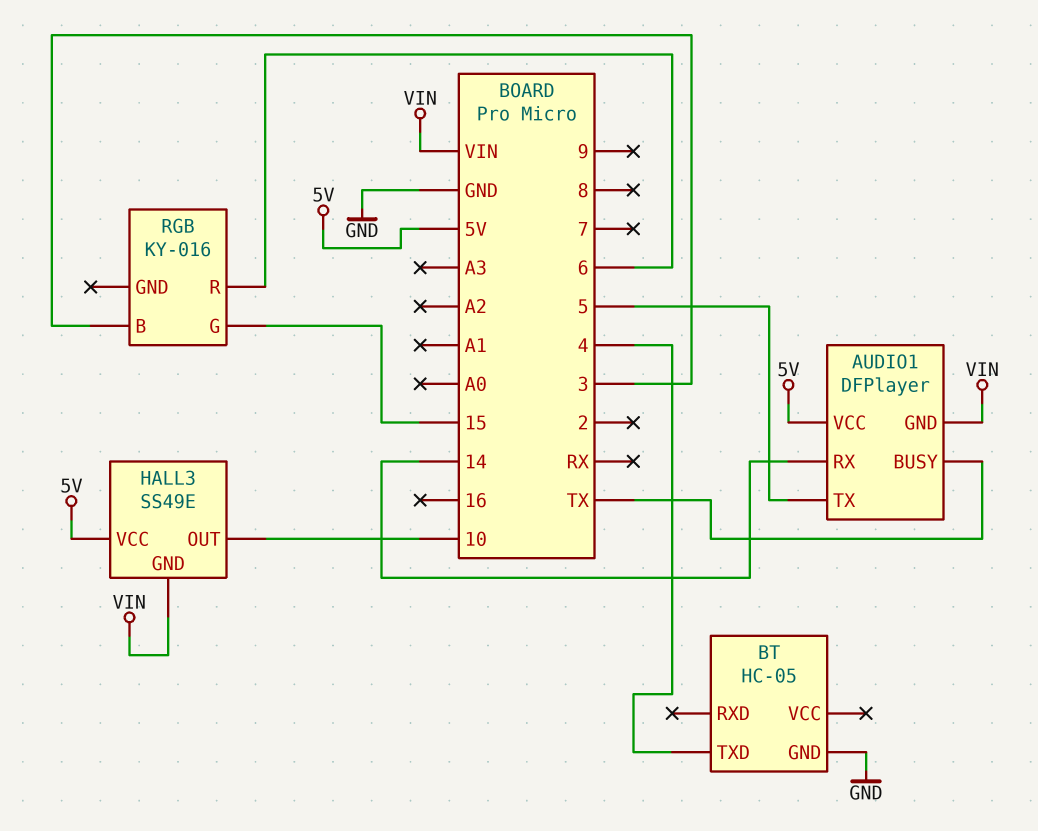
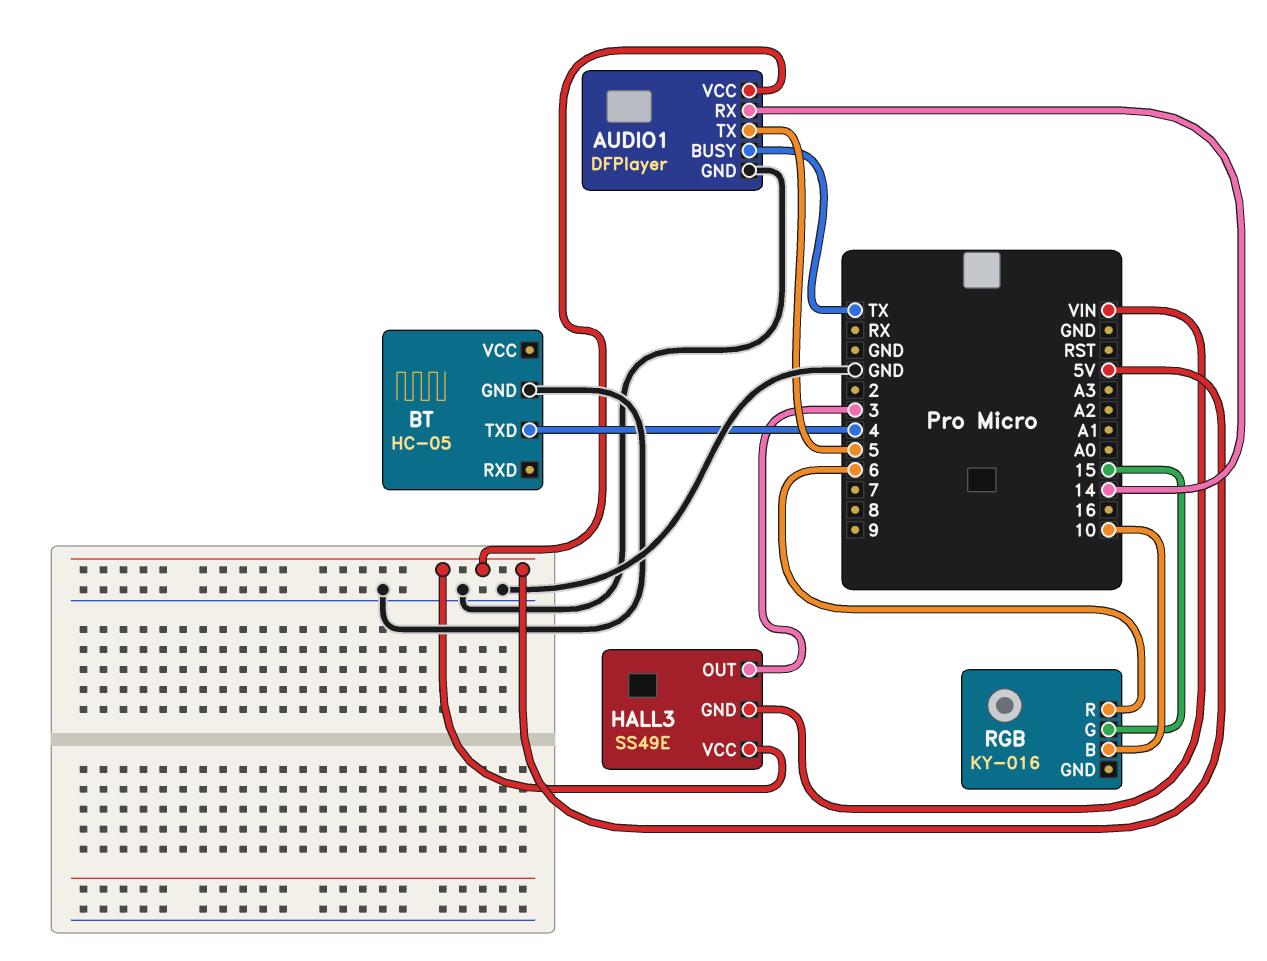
AUDIO1 pin GND: VIN -> GND
HALL3 pin OUT: 10 -> 3
RGB pin B: 3 -> 10

